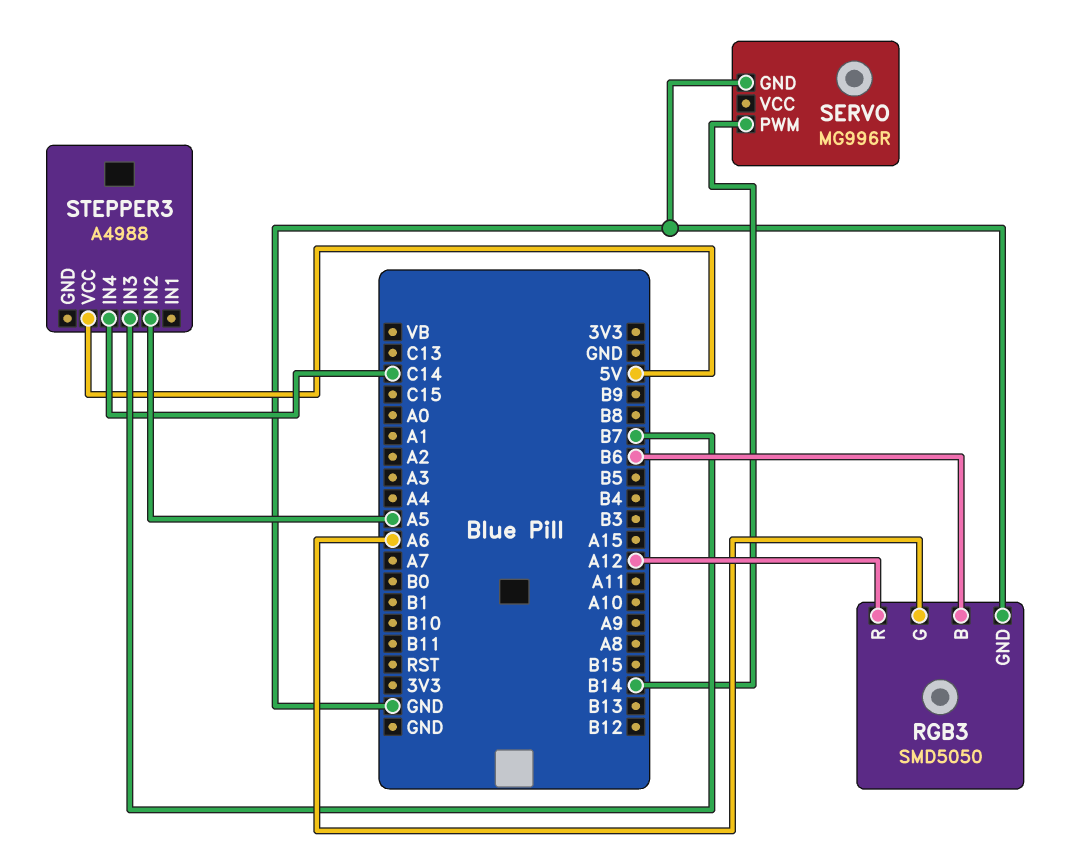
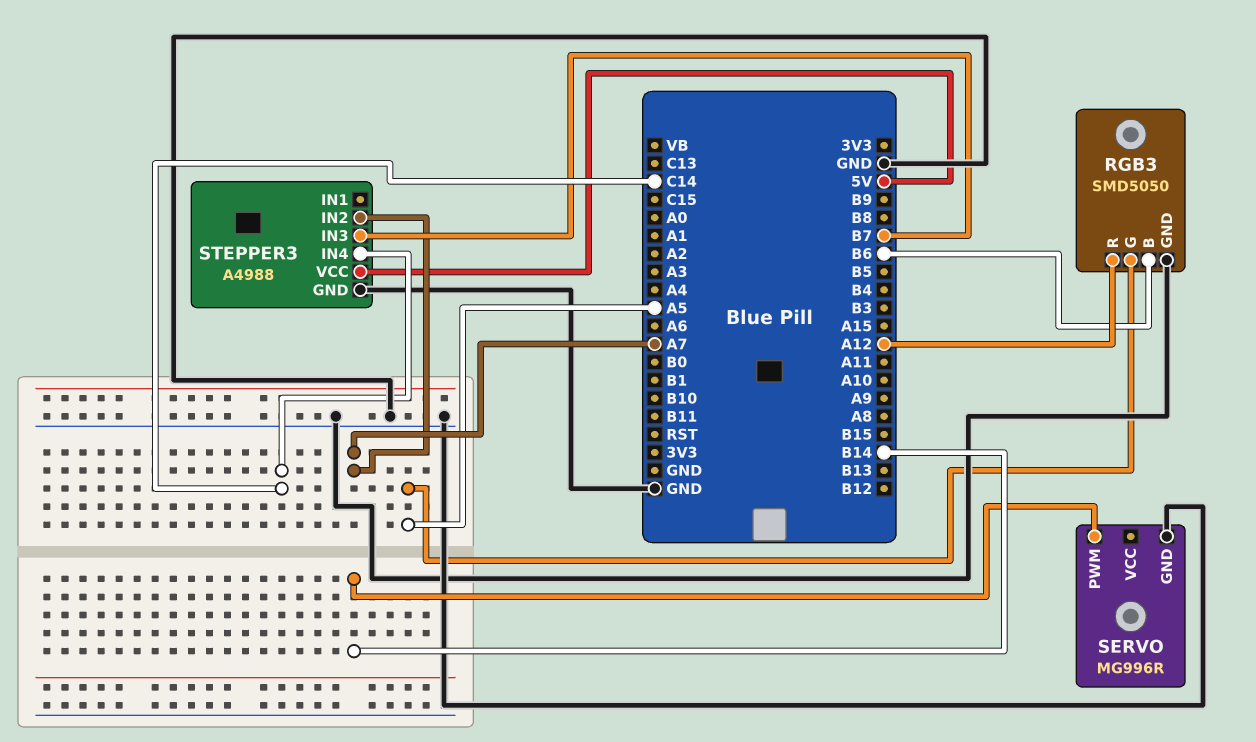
RGB3 pin G: A6 -> A5
STEPPER3 pin GND: none -> GND
STEPPER3 pin IN2: A5 -> A7

